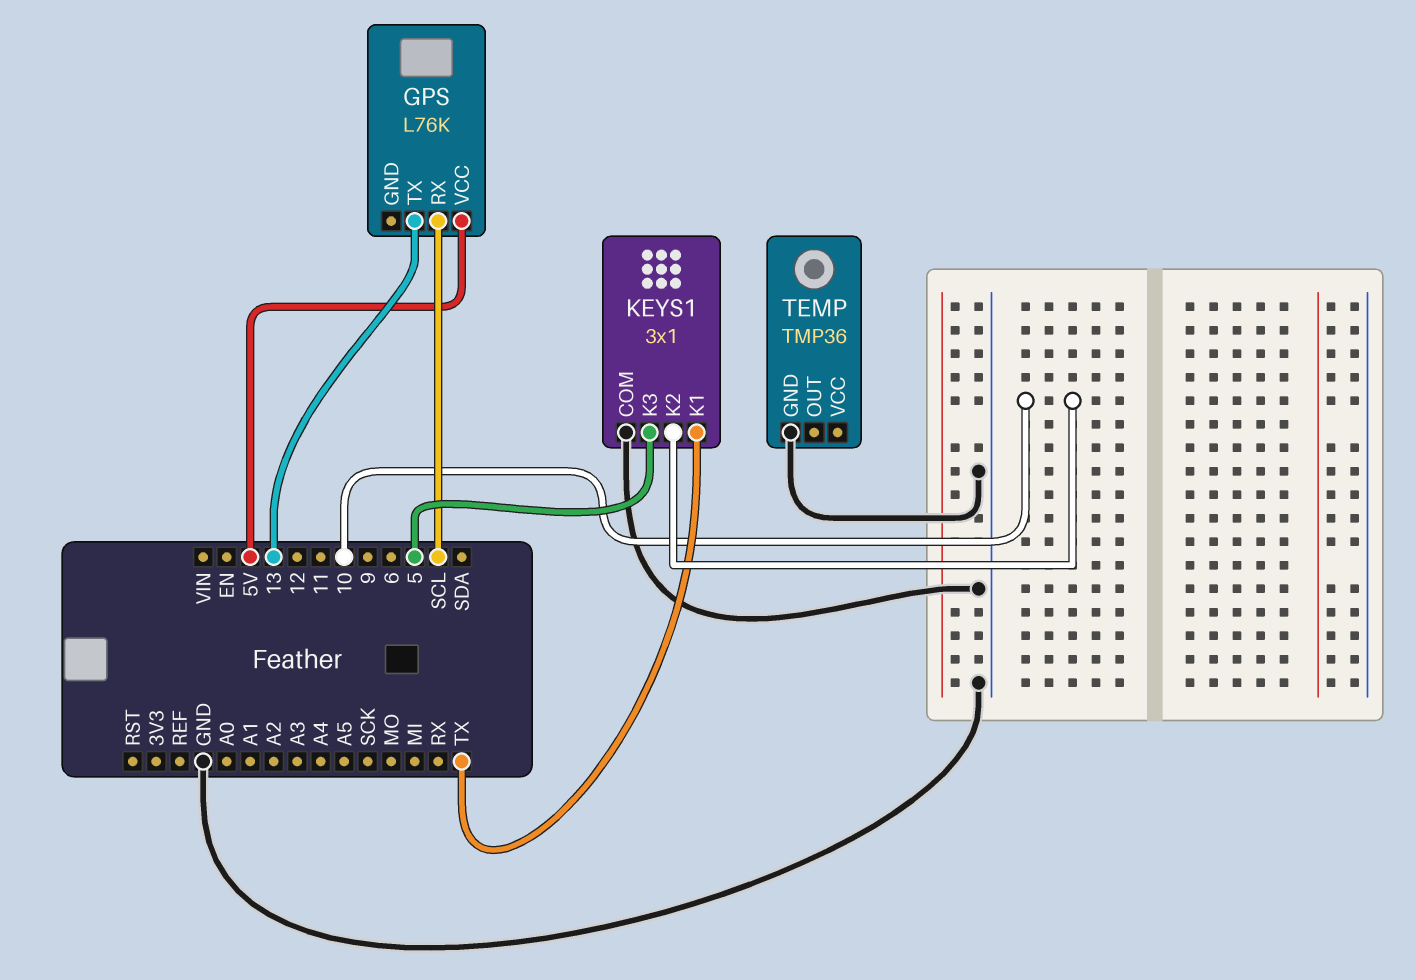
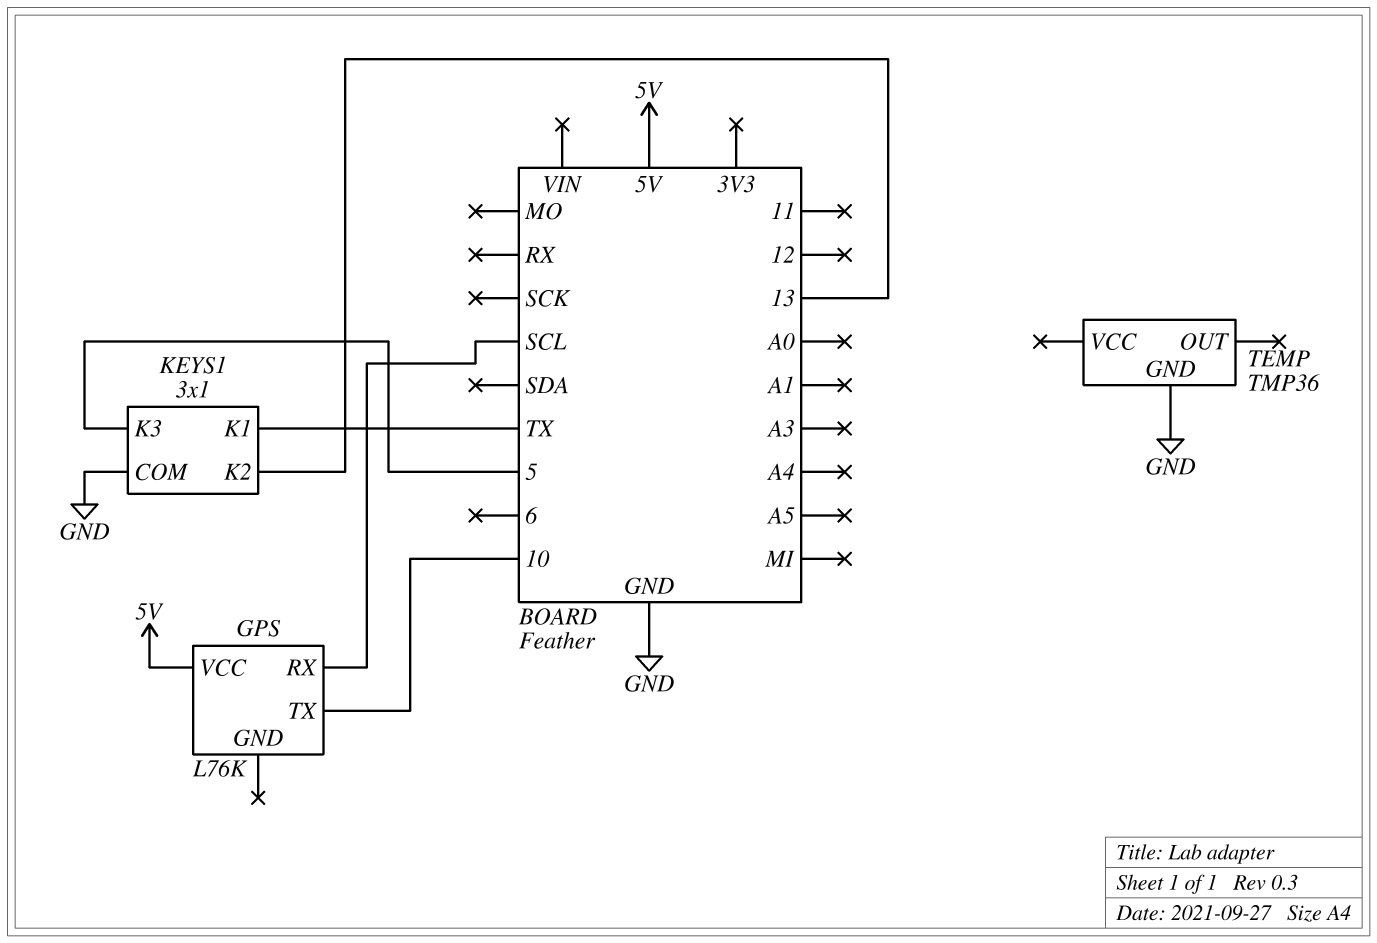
GPS pin TX: 13 -> 10
KEYS1 pin K2: 10 -> 13

